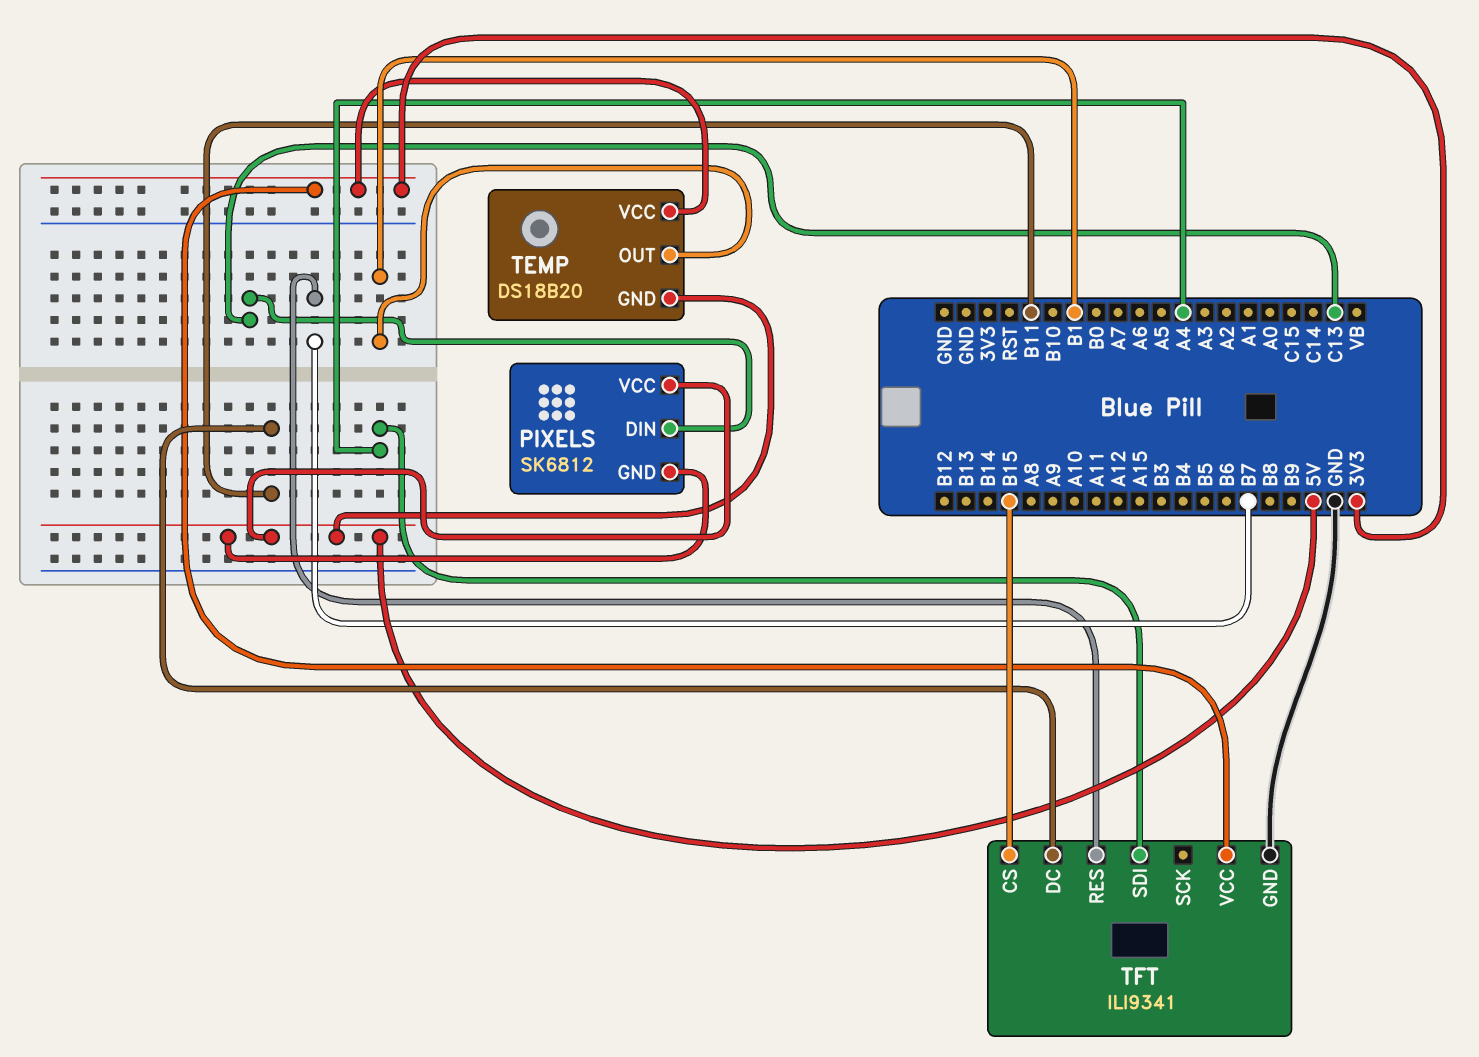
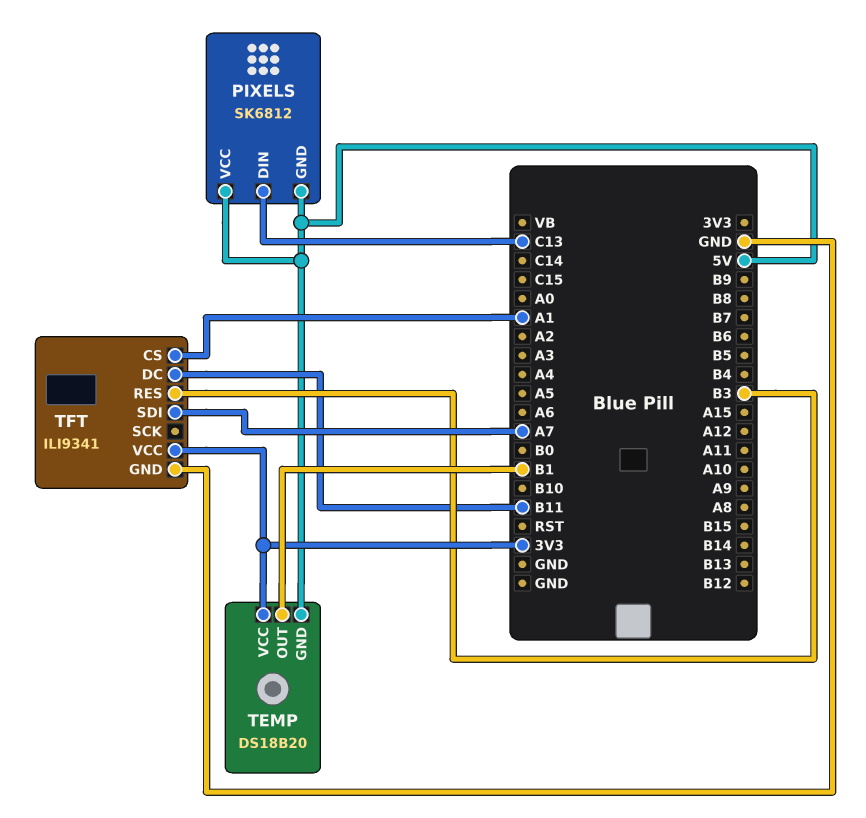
TFT pin CS: B15 -> A1
TFT pin RES: B7 -> B3
TFT pin SDI: A4 -> A7

